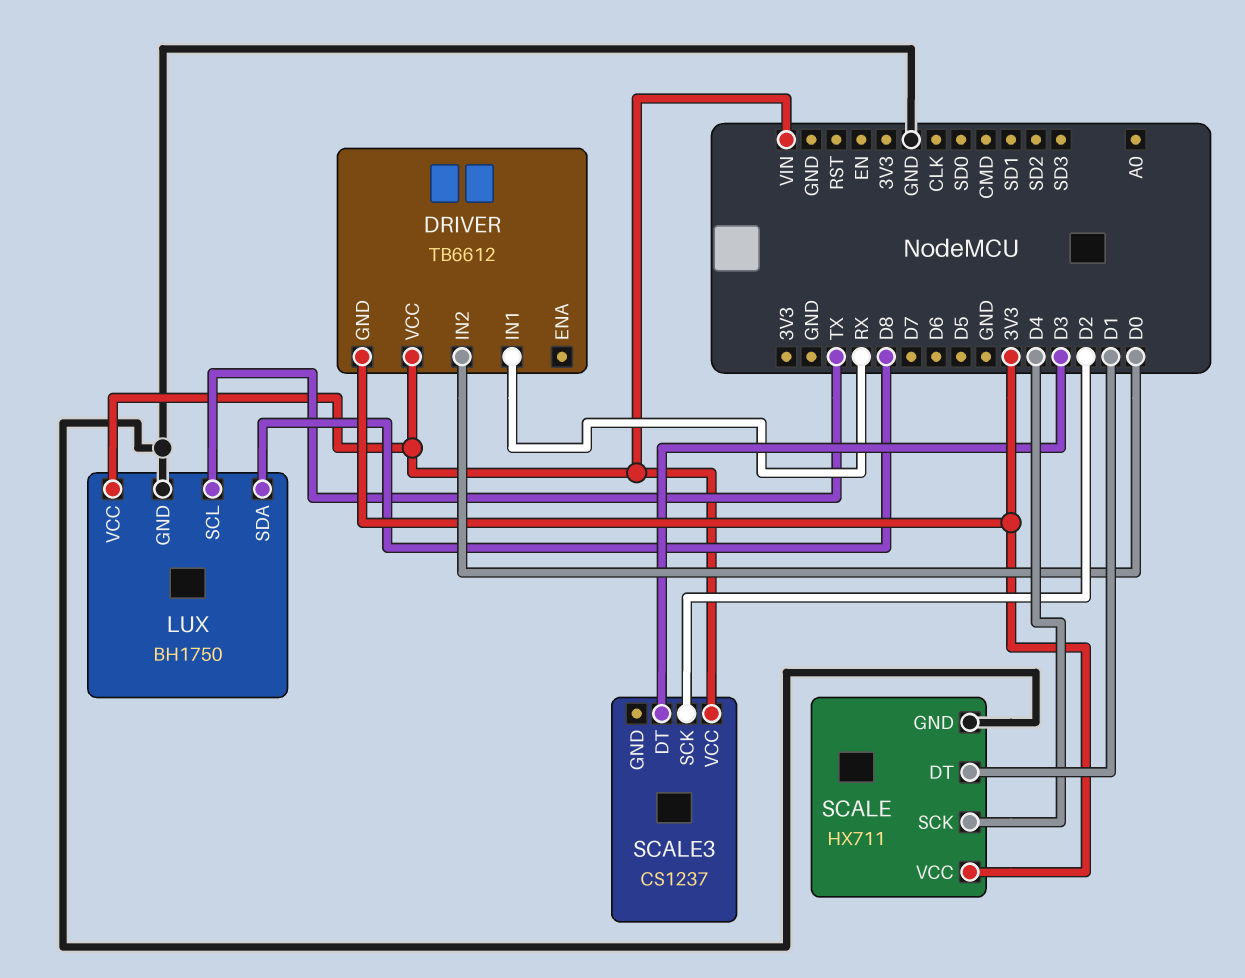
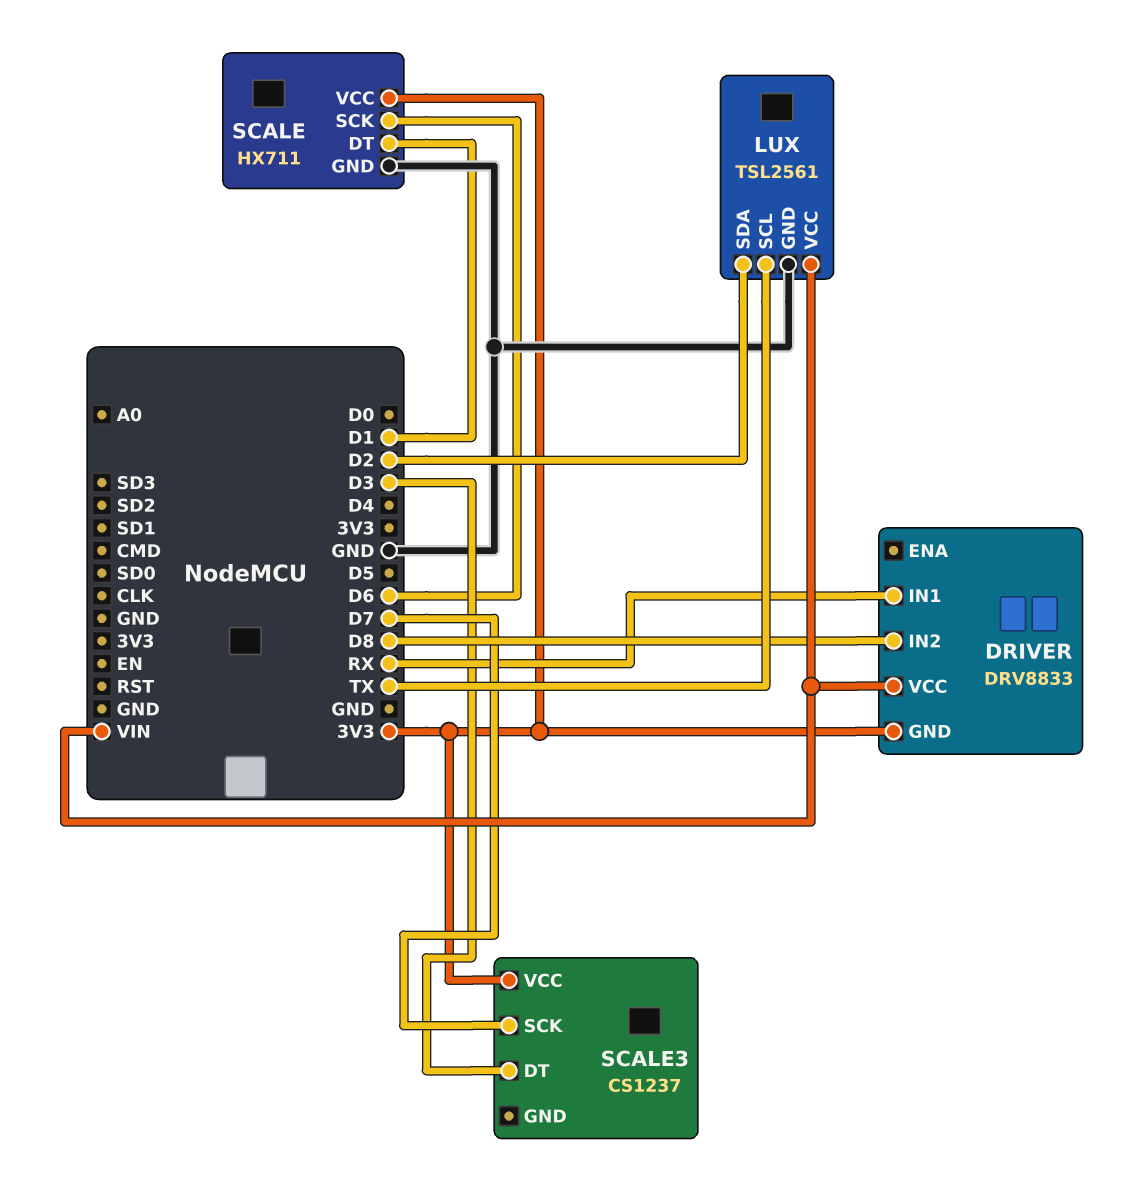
DRIVER: TB6612 -> DRV8833
DRIVER pin IN2: D0 -> D8
LUX: BH1750 -> TSL2561
LUX pin SDA: D8 -> D2
SCALE pin SCK: D4 -> D6
SCALE3 pin SCK: D2 -> D7
SCALE3 pin VCC: VIN -> 3V3

